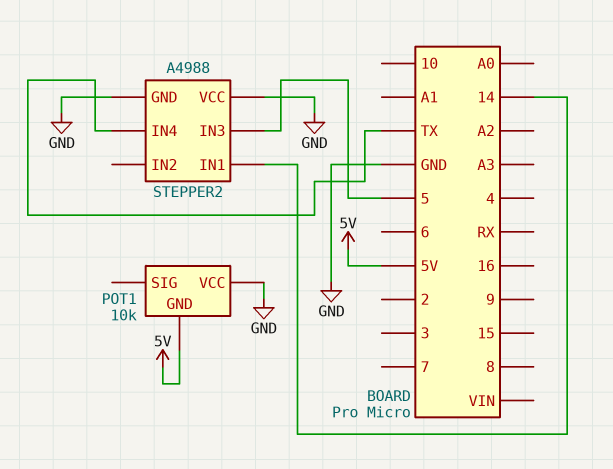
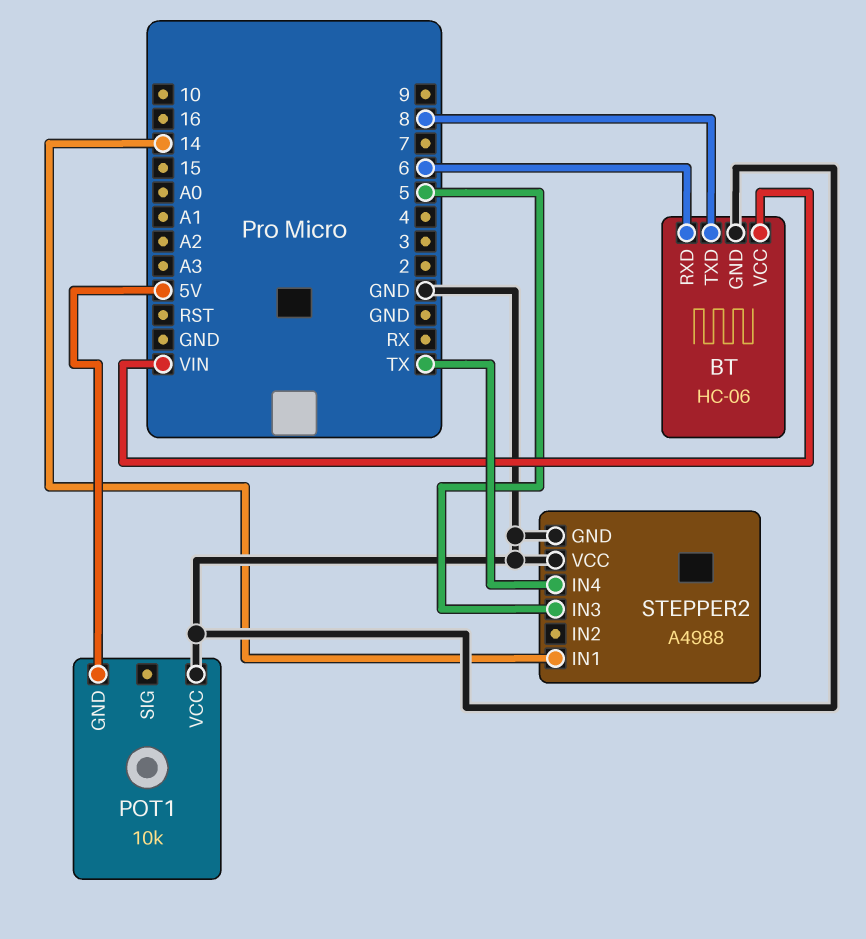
BT: none -> HC-06
BT pin GND: none -> GND
BT pin RXD: none -> 6
BT pin TXD: none -> 8
BT pin VCC: none -> VIN

